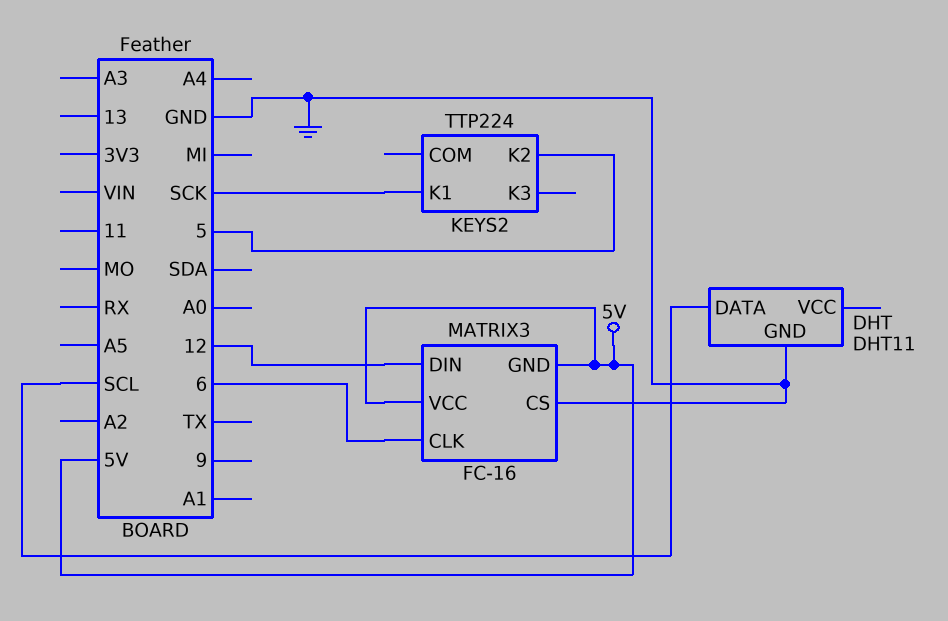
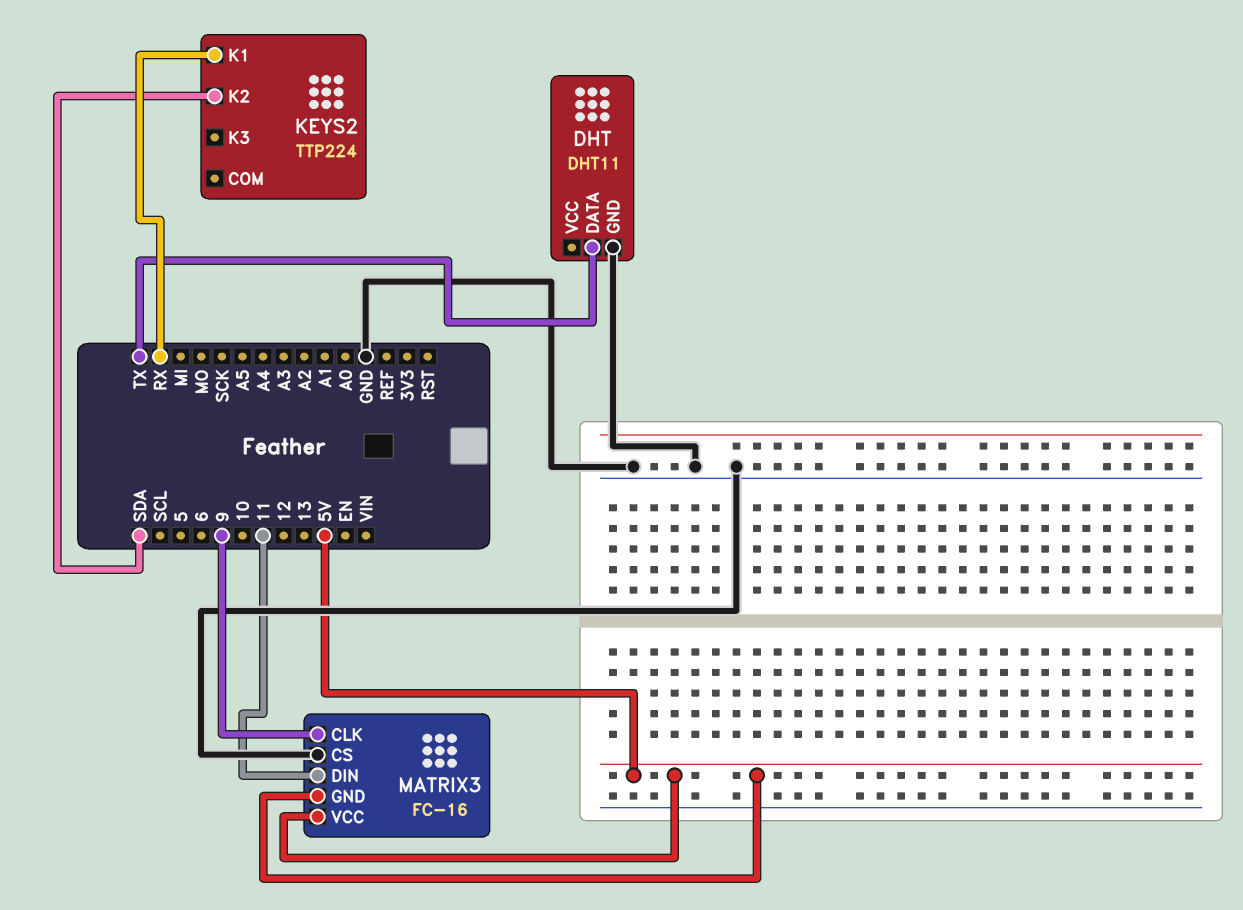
DHT pin DATA: SCL -> TX
KEYS2 pin K1: SCK -> RX
KEYS2 pin K2: 5 -> SDA
MATRIX3 pin CLK: 6 -> 9
MATRIX3 pin DIN: 12 -> 11

